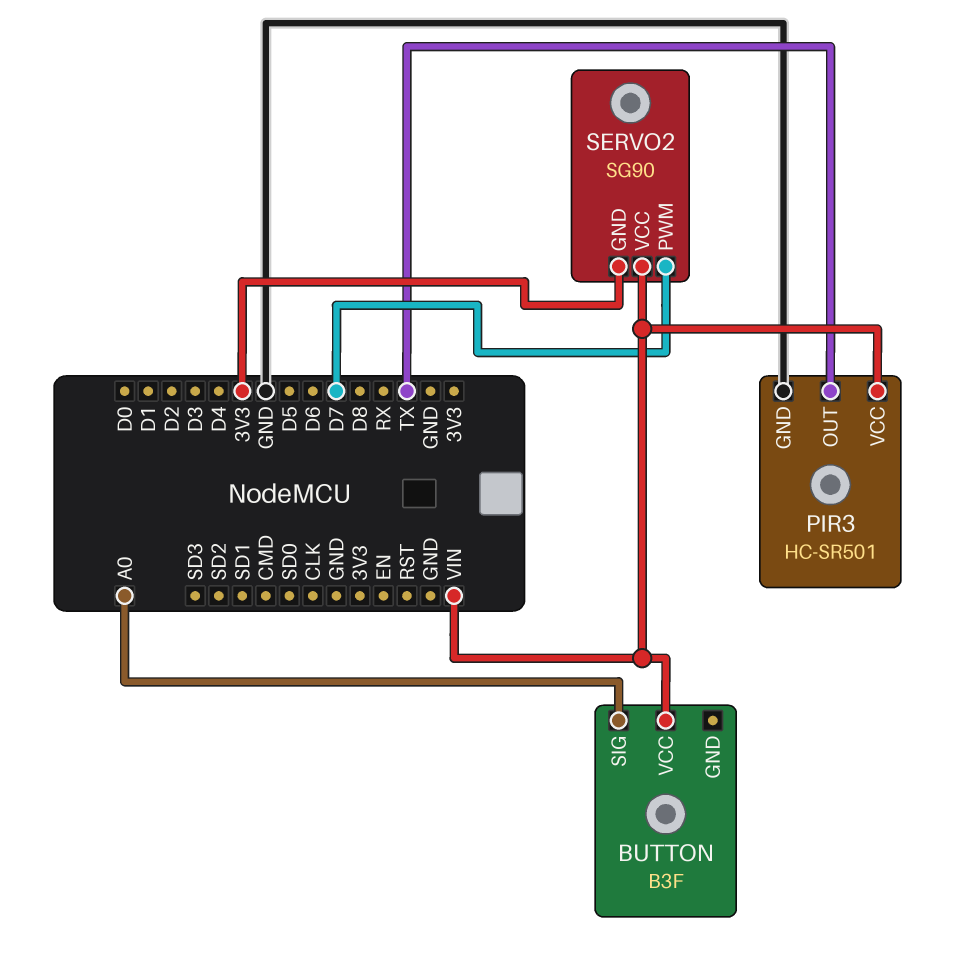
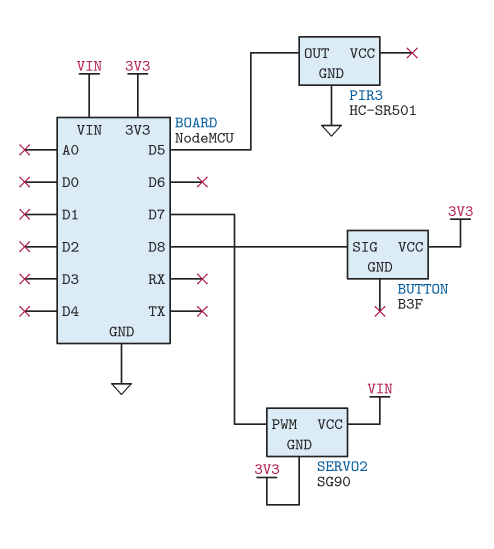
BUTTON pin SIG: A0 -> D8
BUTTON pin VCC: VIN -> 3V3
PIR3 pin OUT: TX -> D5
PIR3 pin VCC: VIN -> none

